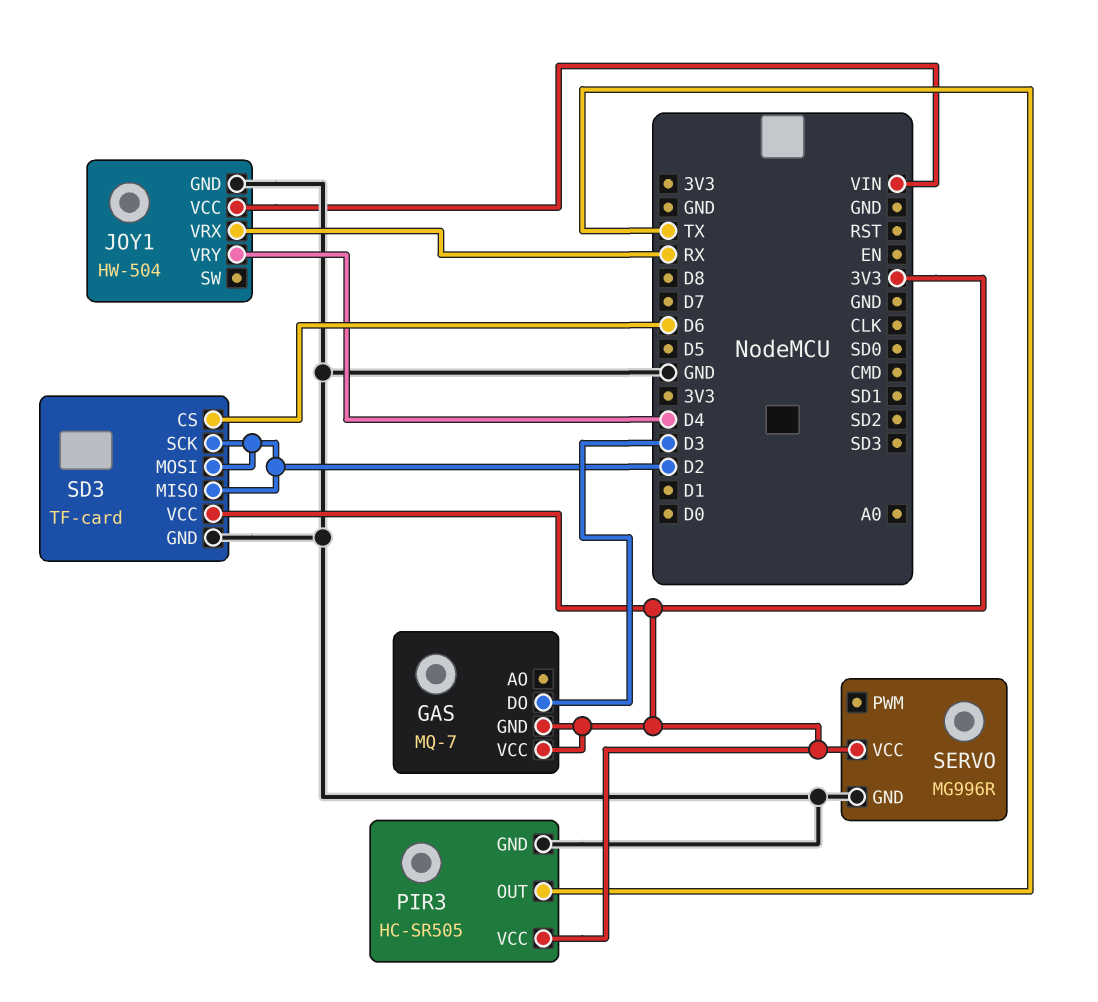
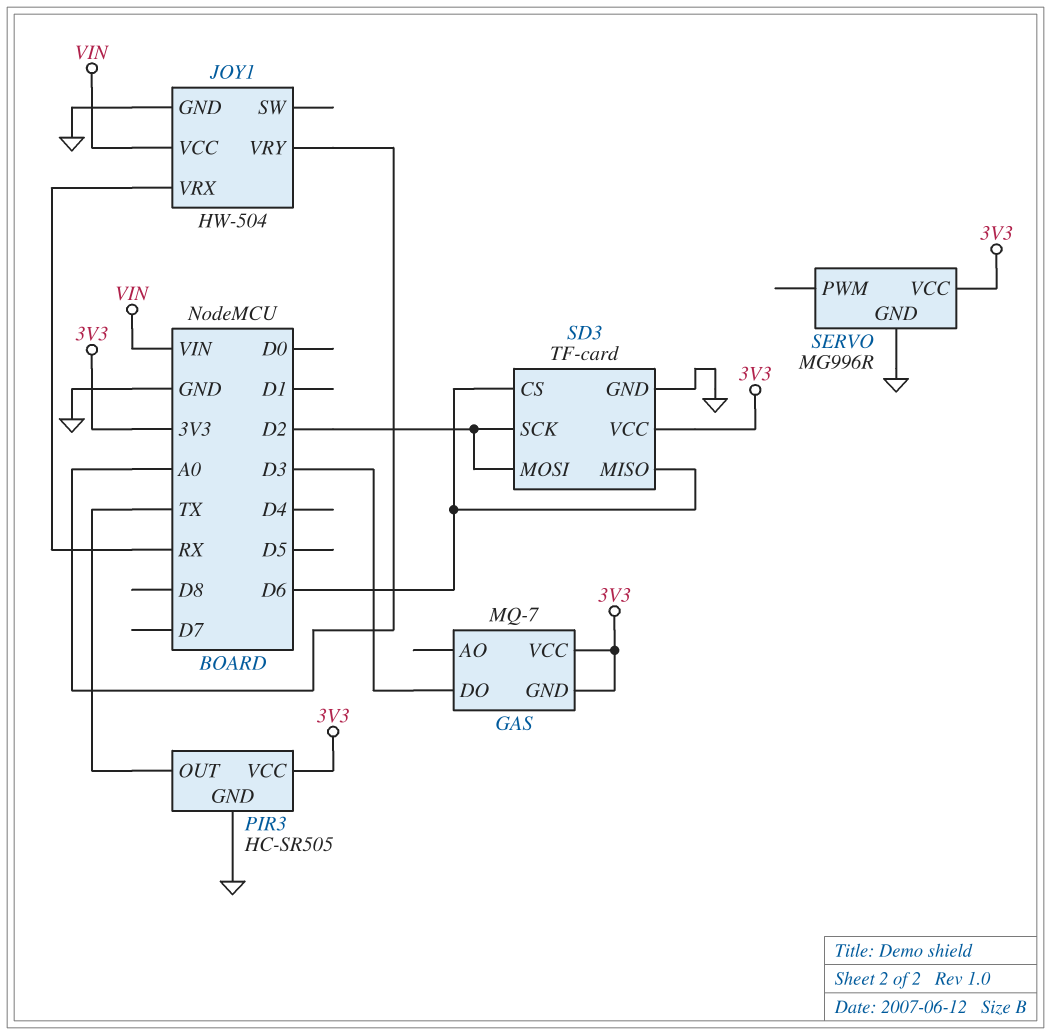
JOY1 pin VRY: D4 -> A0
SD3 pin MISO: D2 -> D6

